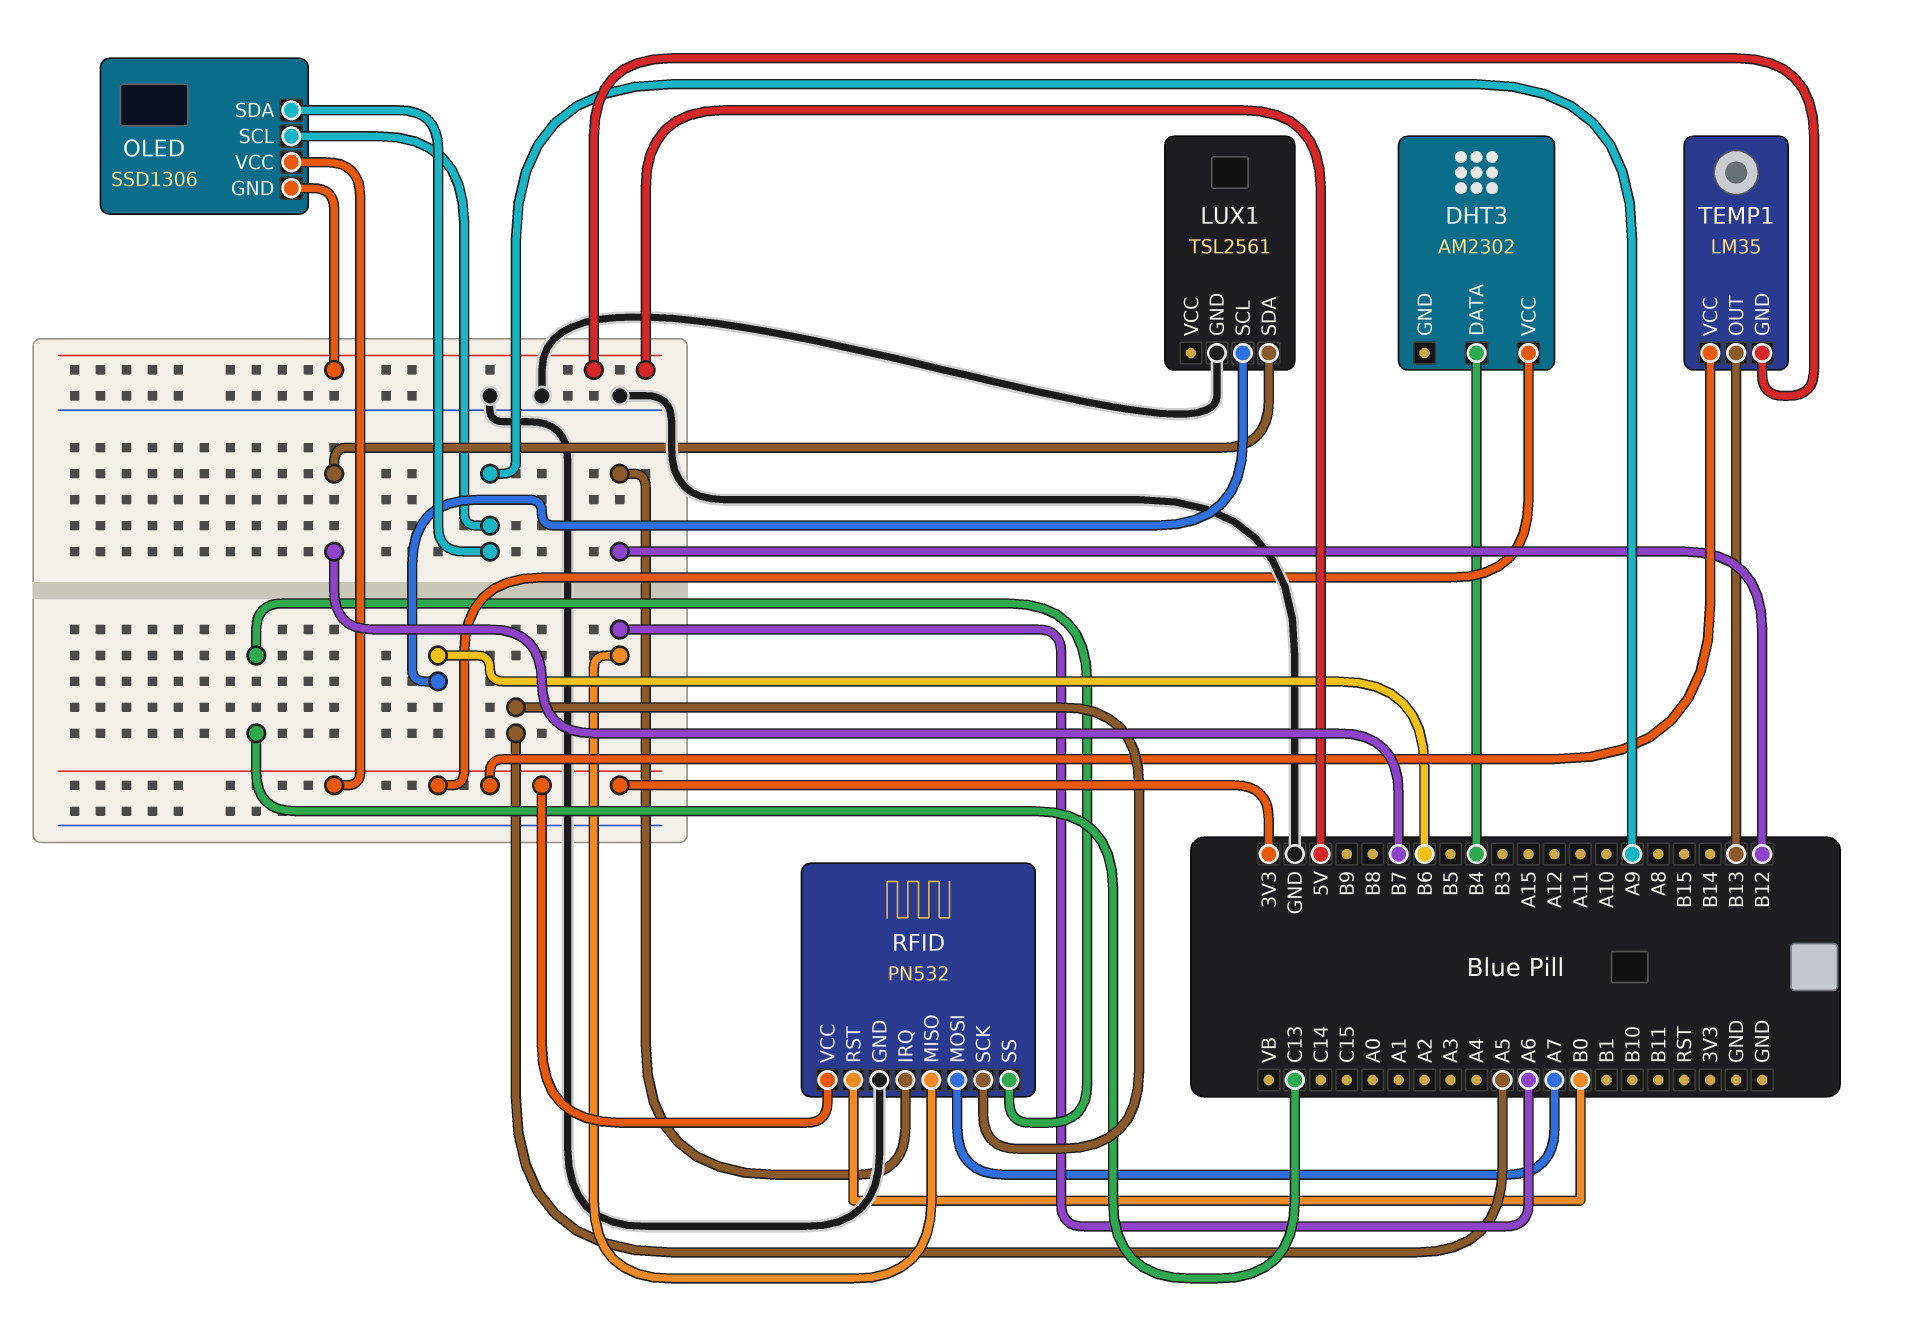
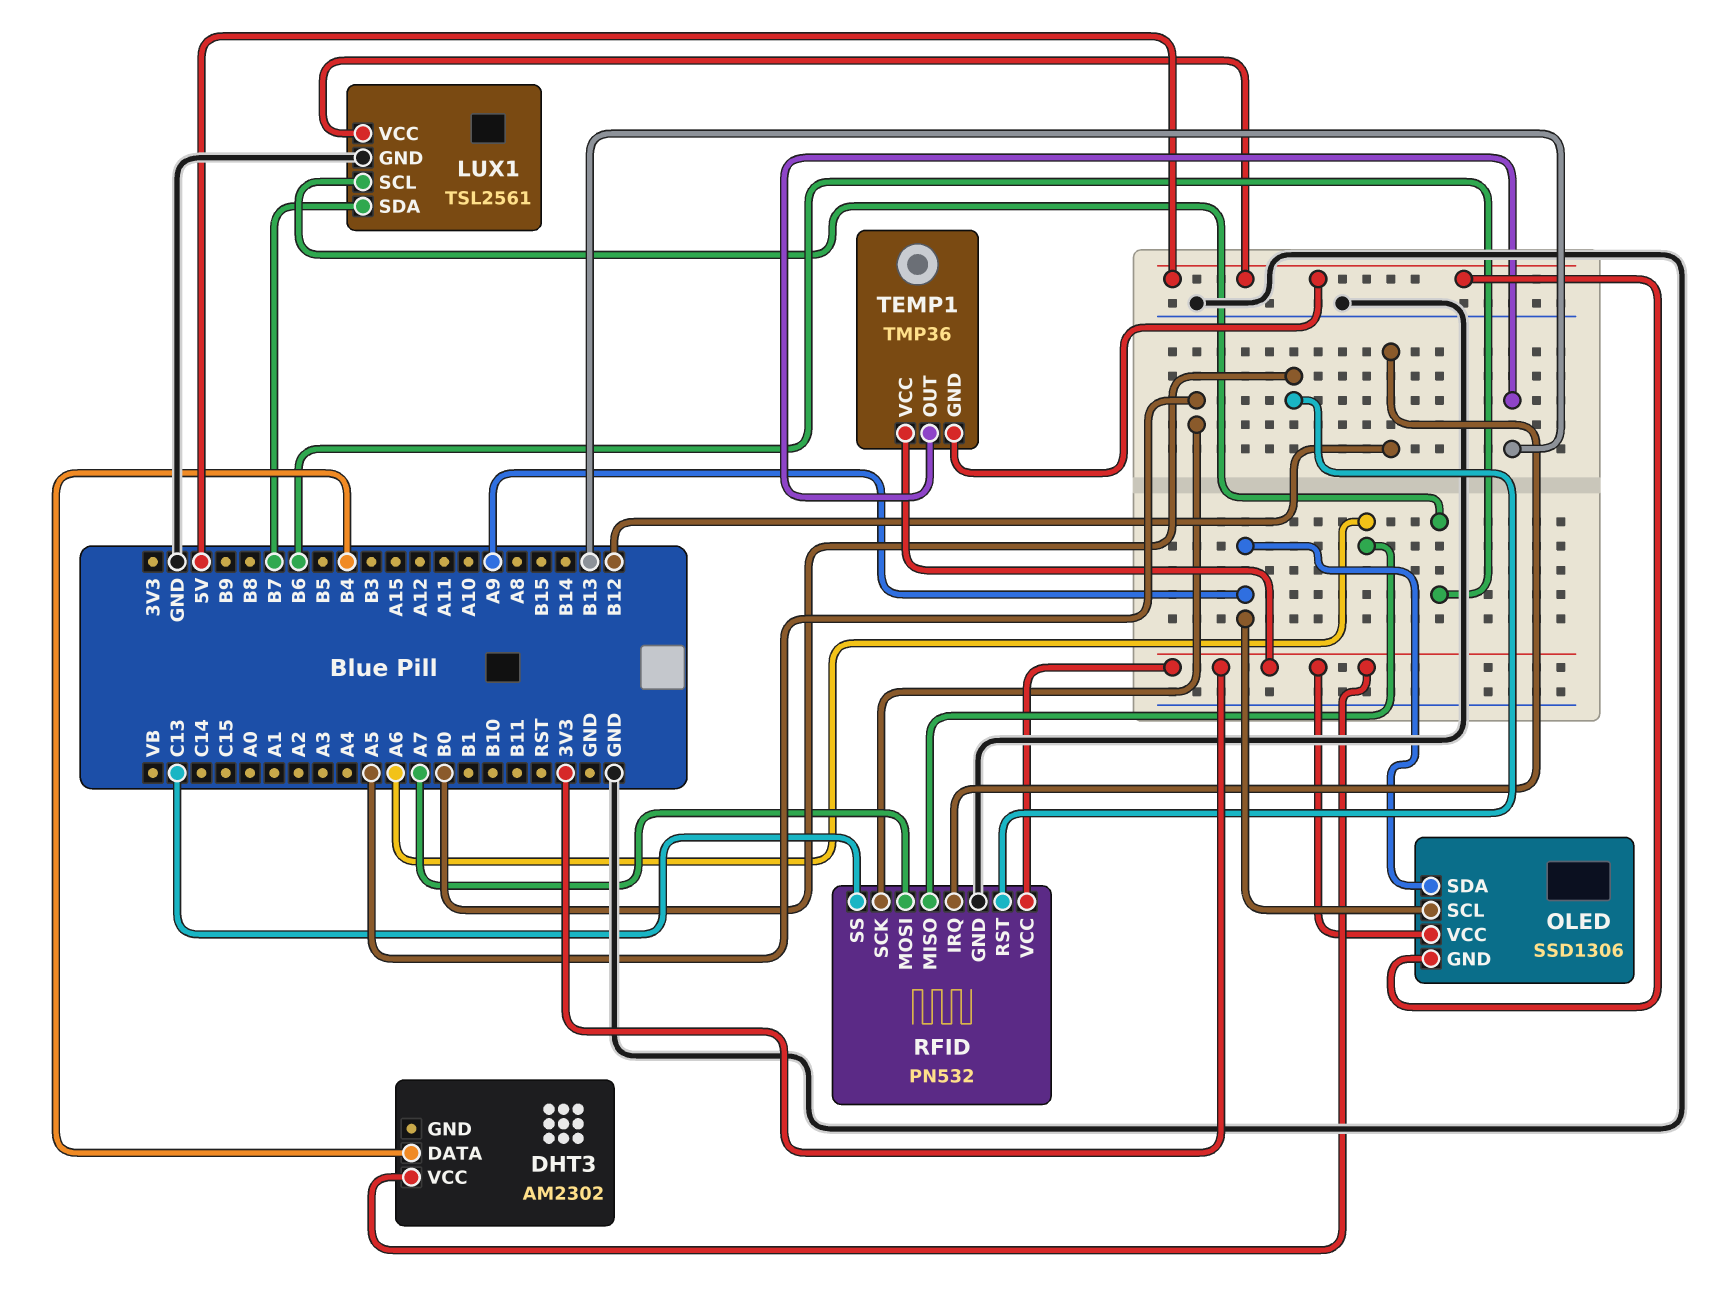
LUX1 pin VCC: none -> 5V
TEMP1: LM35 -> TMP36

